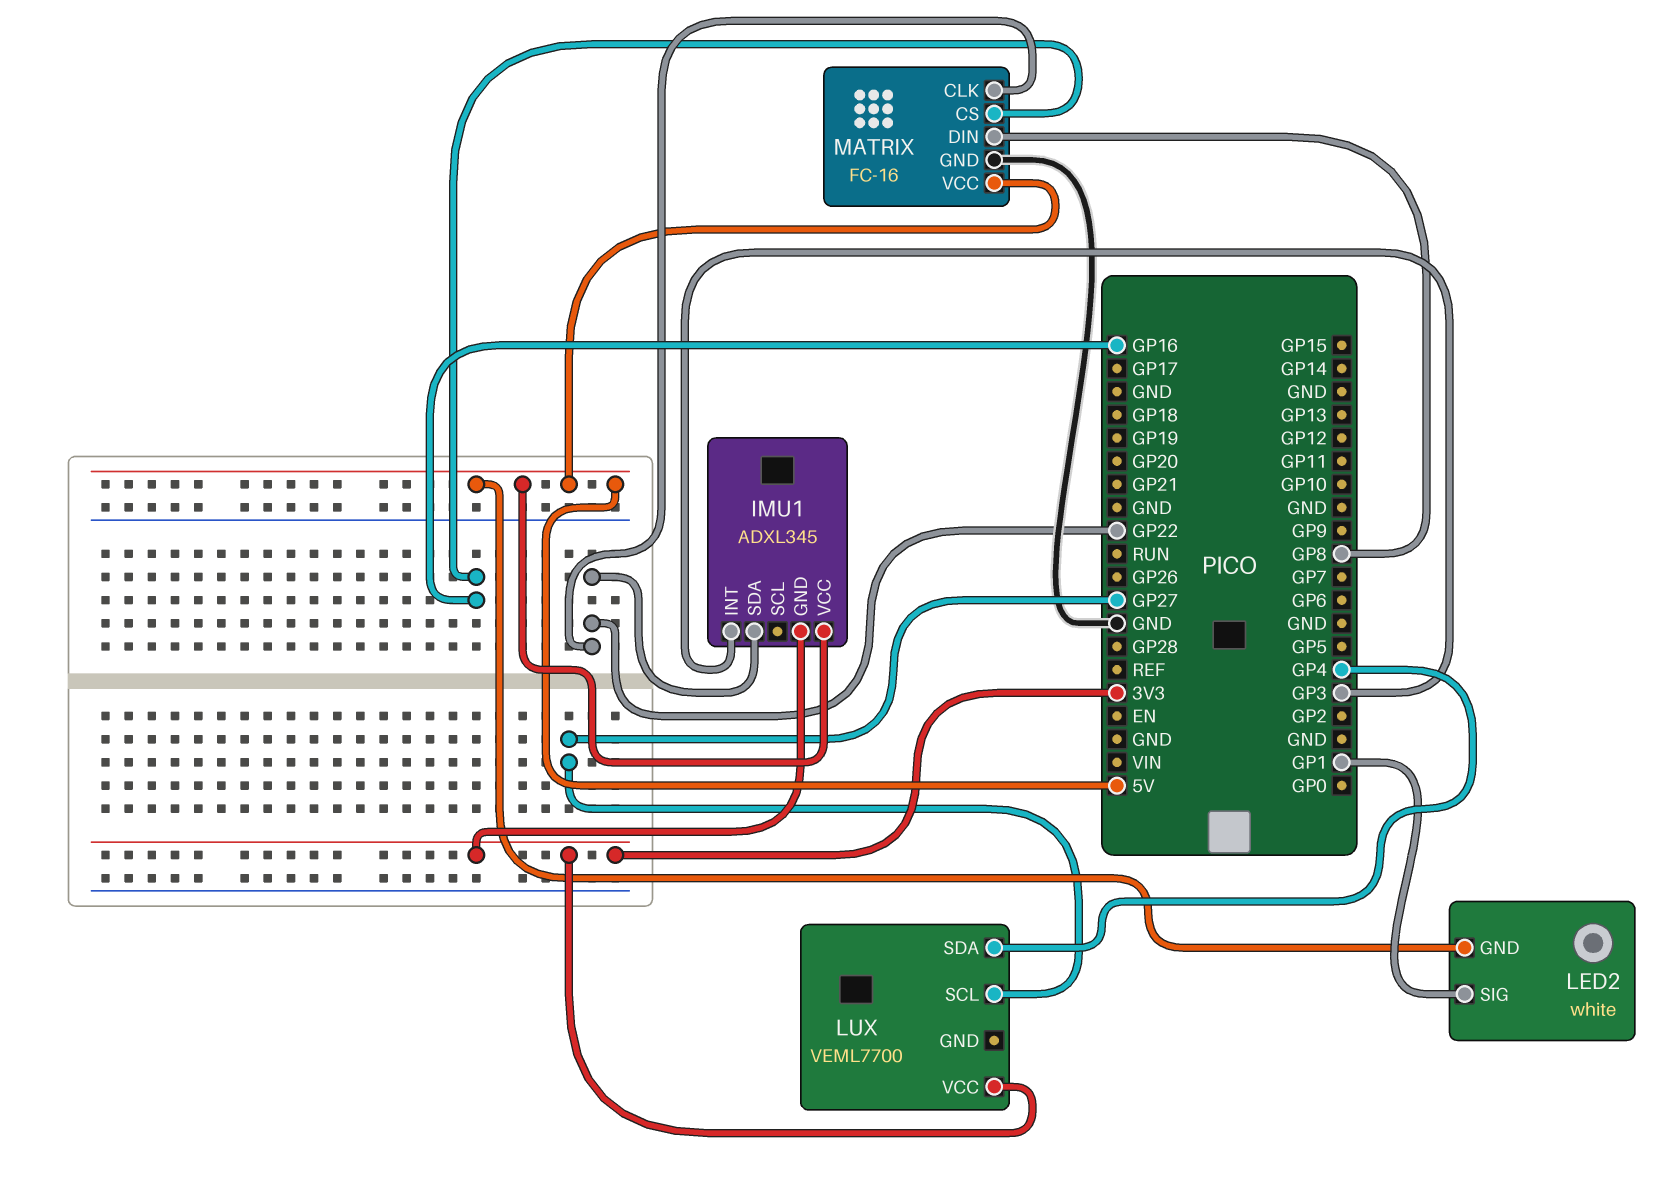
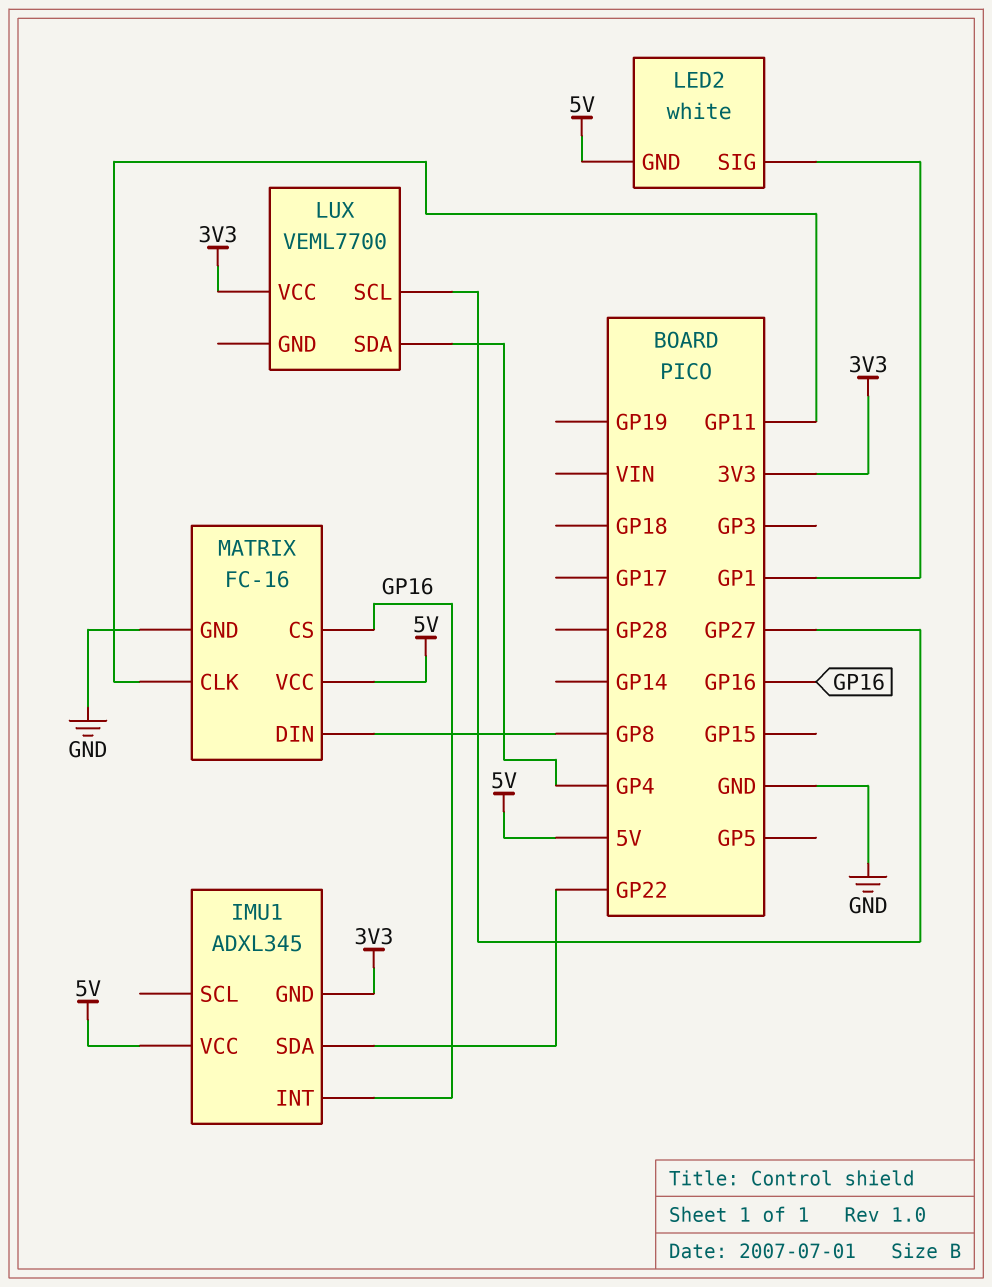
IMU1 pin INT: GP3 -> GP16
MATRIX pin CLK: GP22 -> GP11

